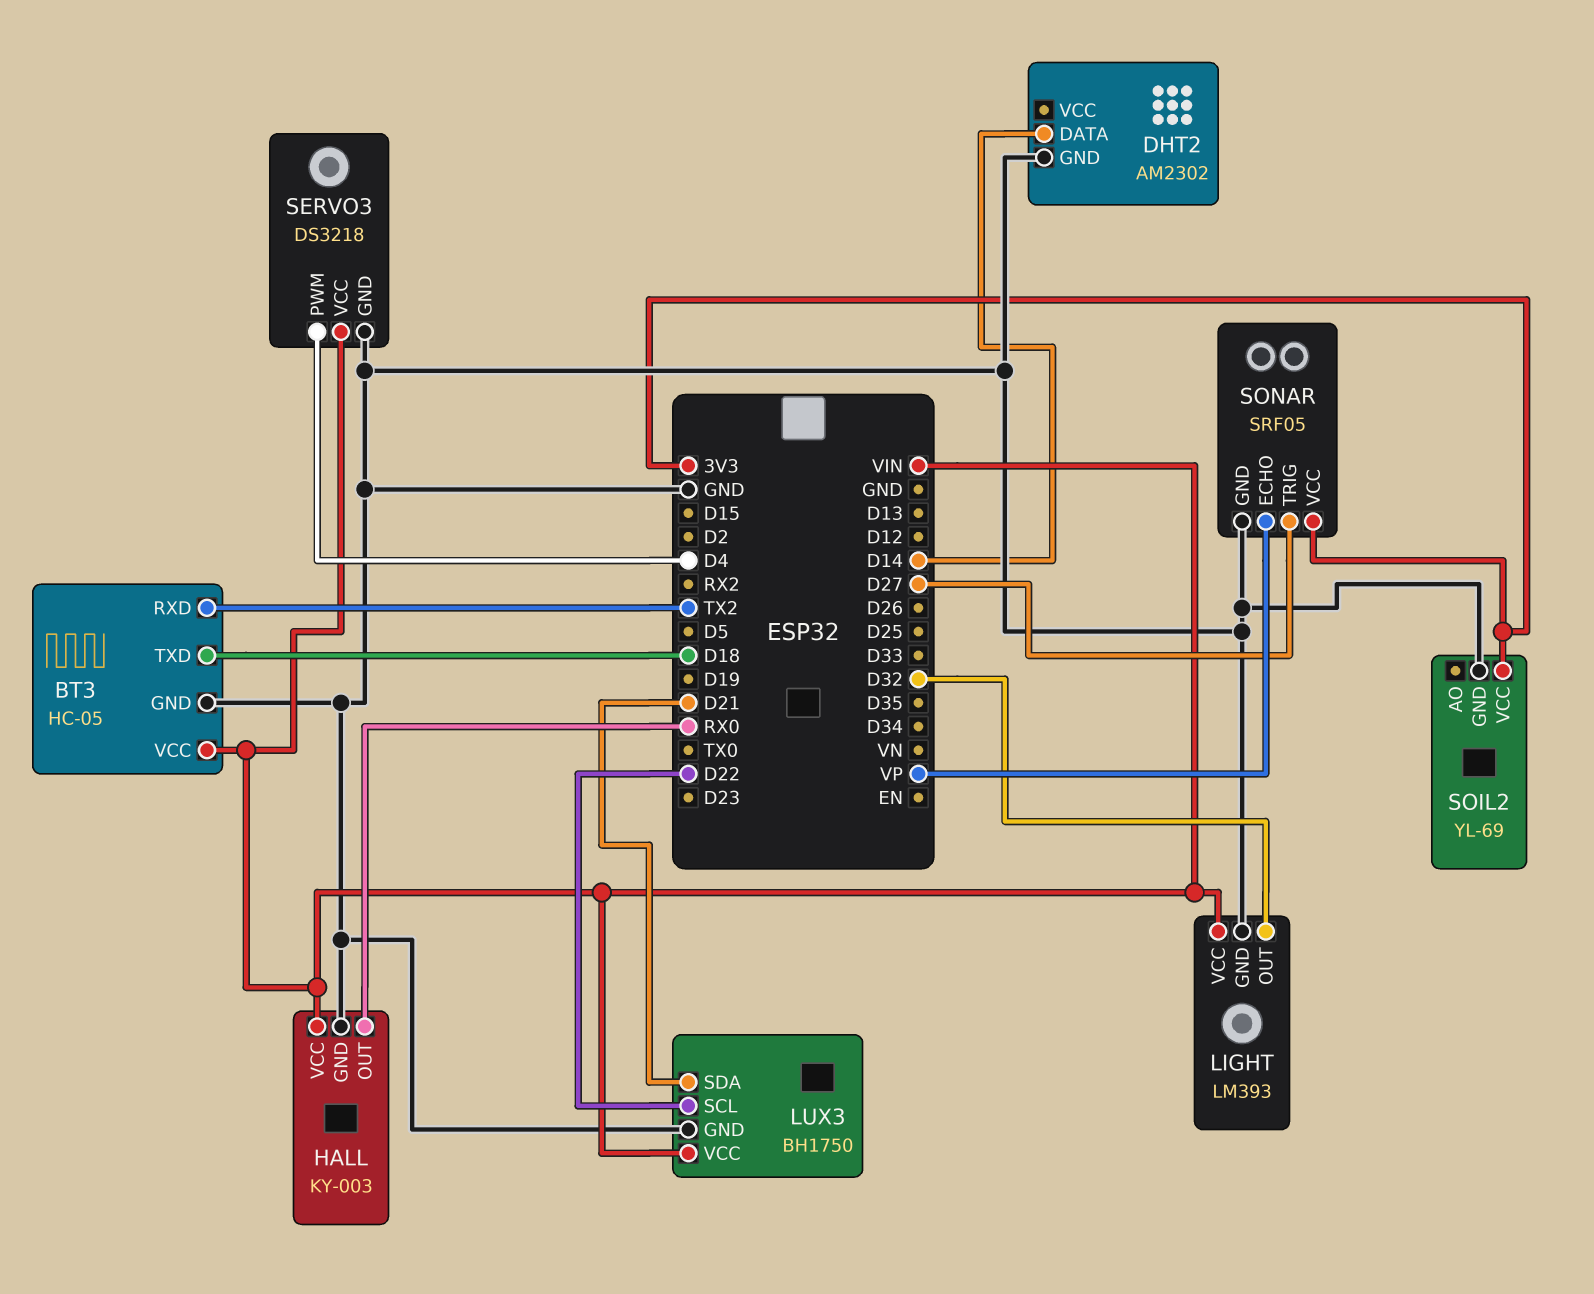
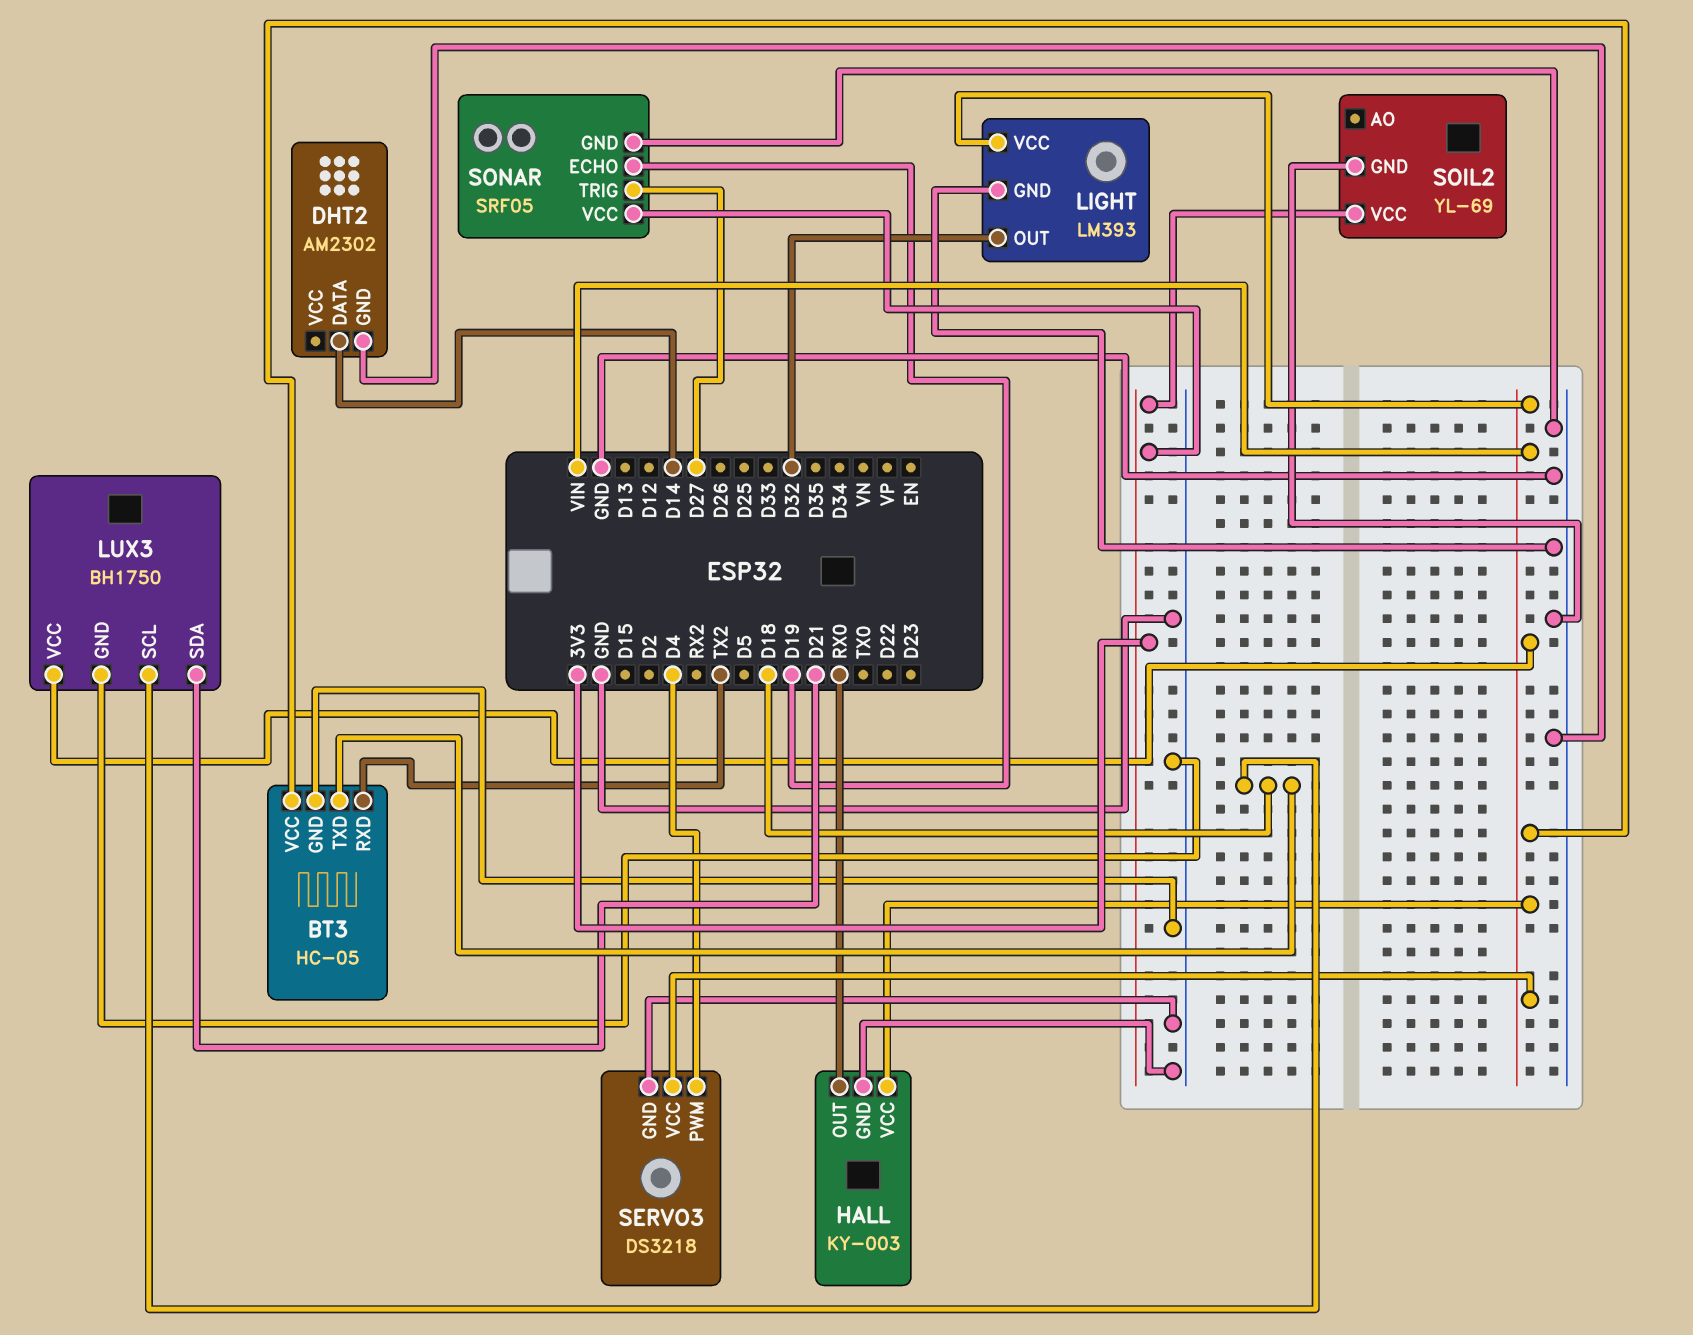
LUX3 pin SCL: D22 -> D18
SONAR pin ECHO: VP -> D19

